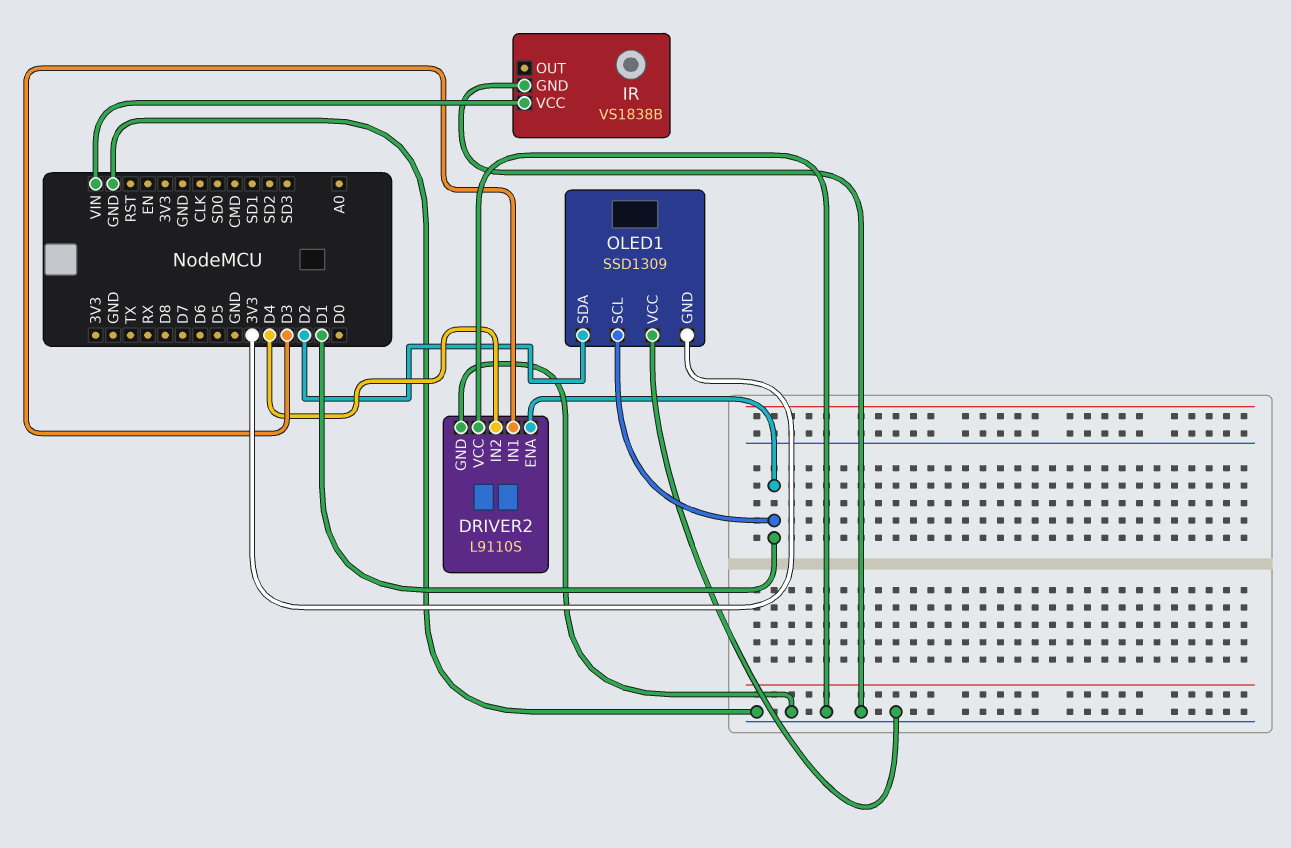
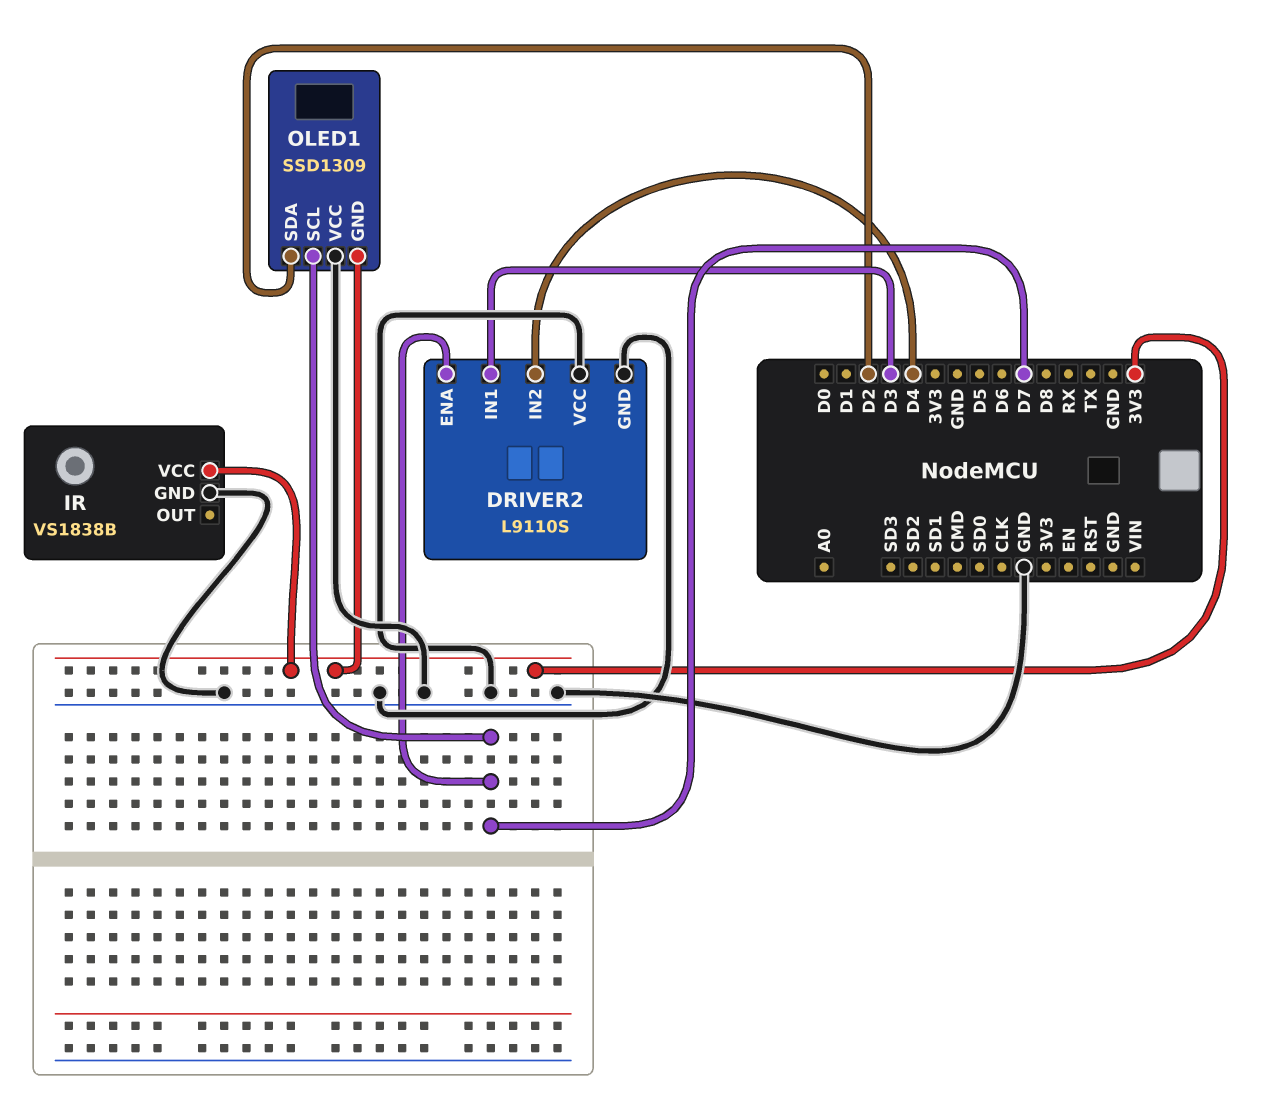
DRIVER2 pin ENA: D1 -> D7
IR pin VCC: VIN -> 3V3
OLED1 pin SCL: D1 -> D7

